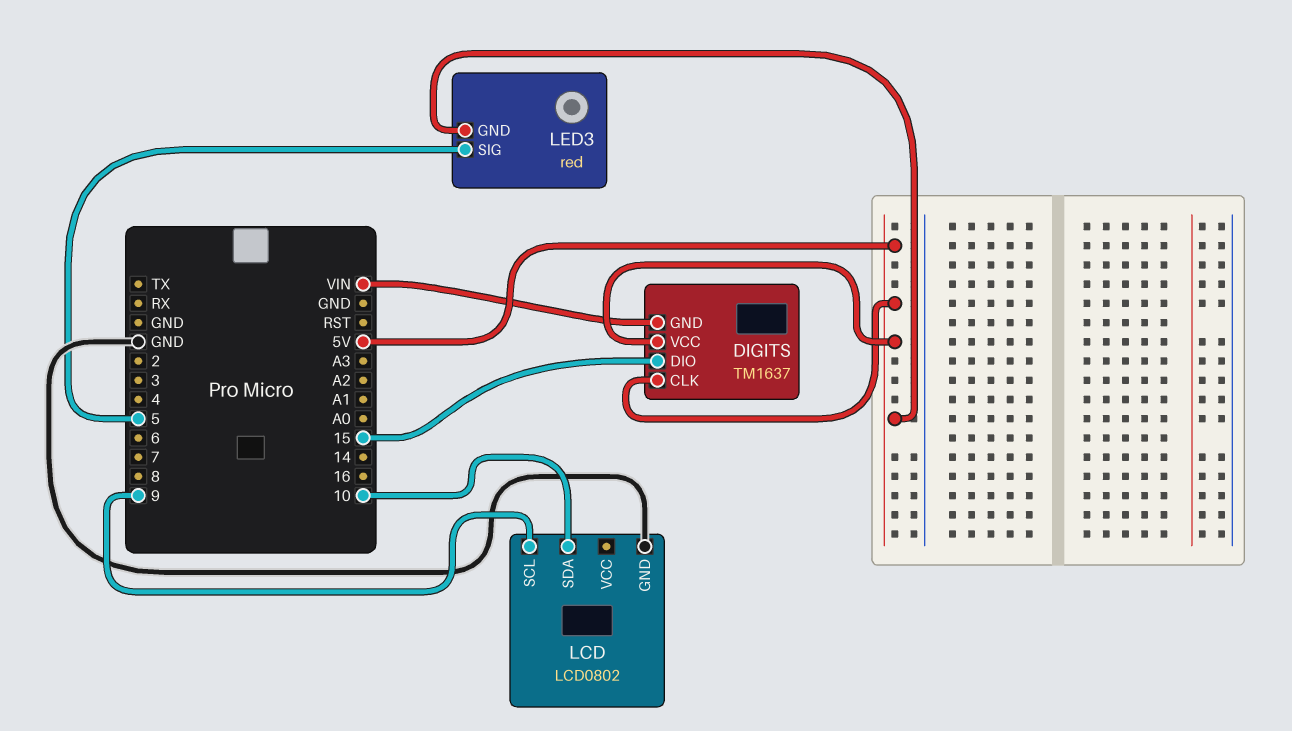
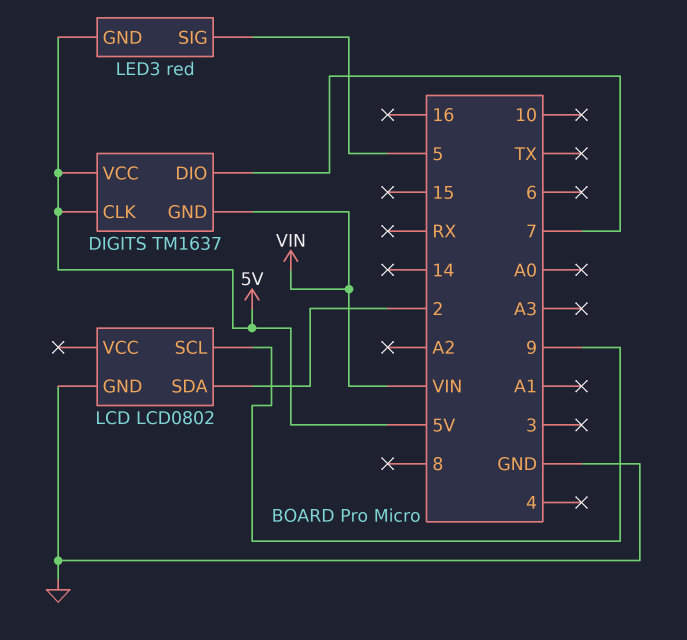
DIGITS pin DIO: 15 -> 7
LCD pin SDA: 10 -> 2

